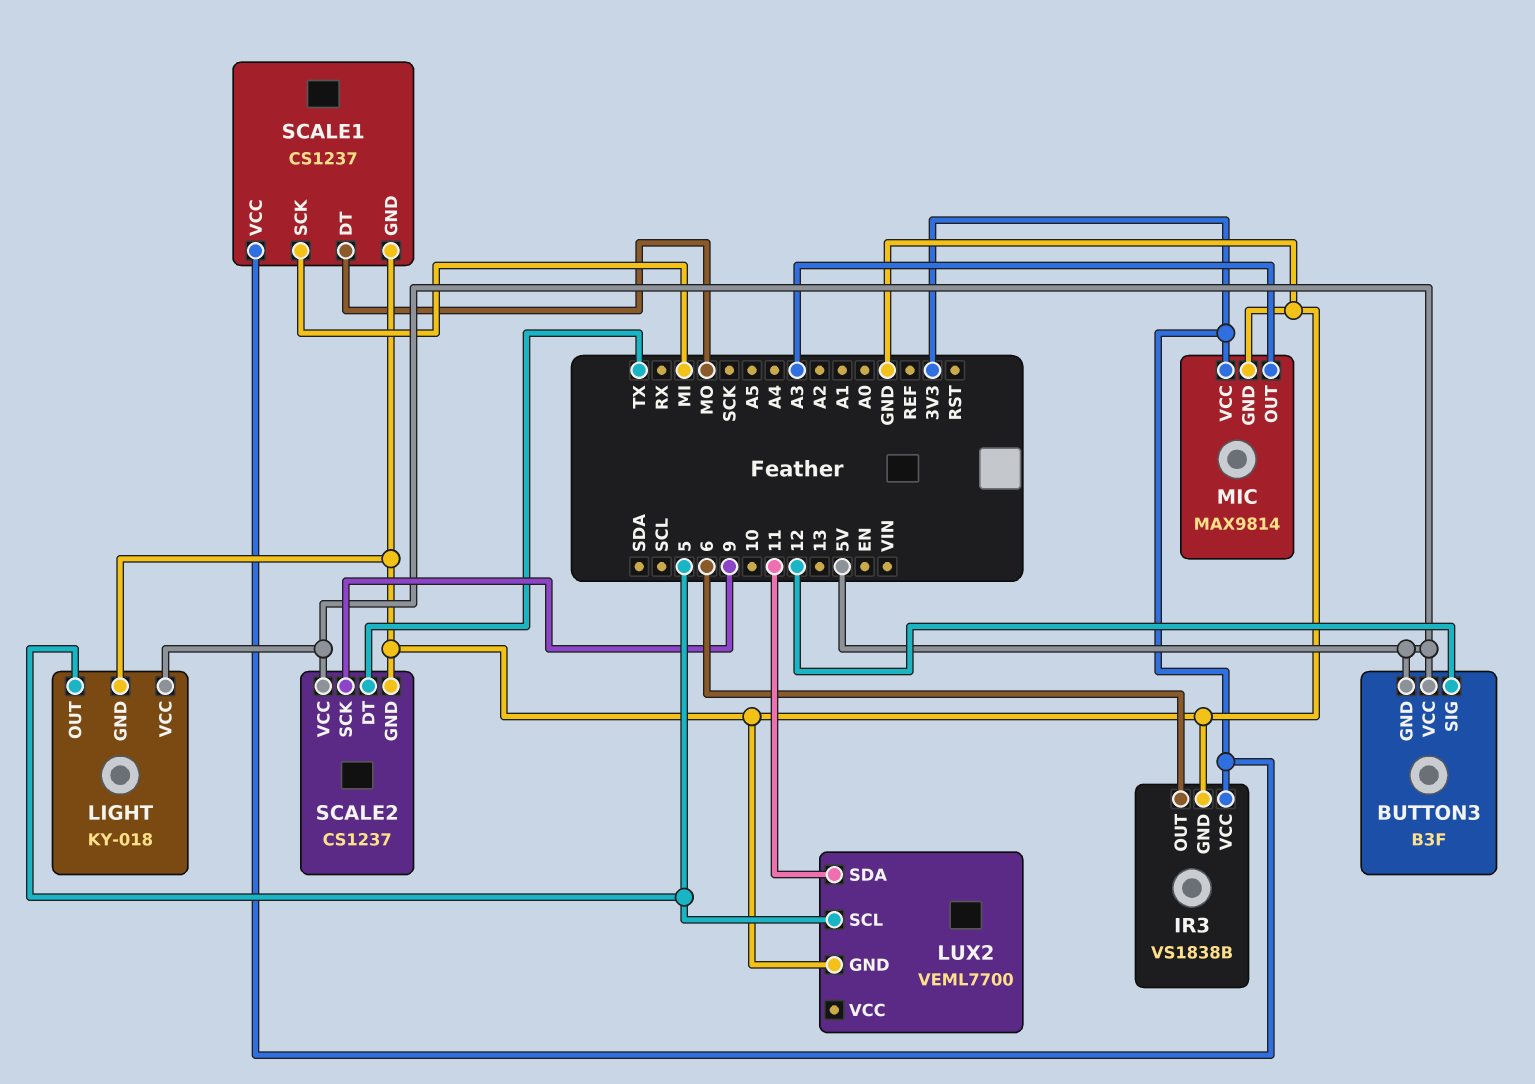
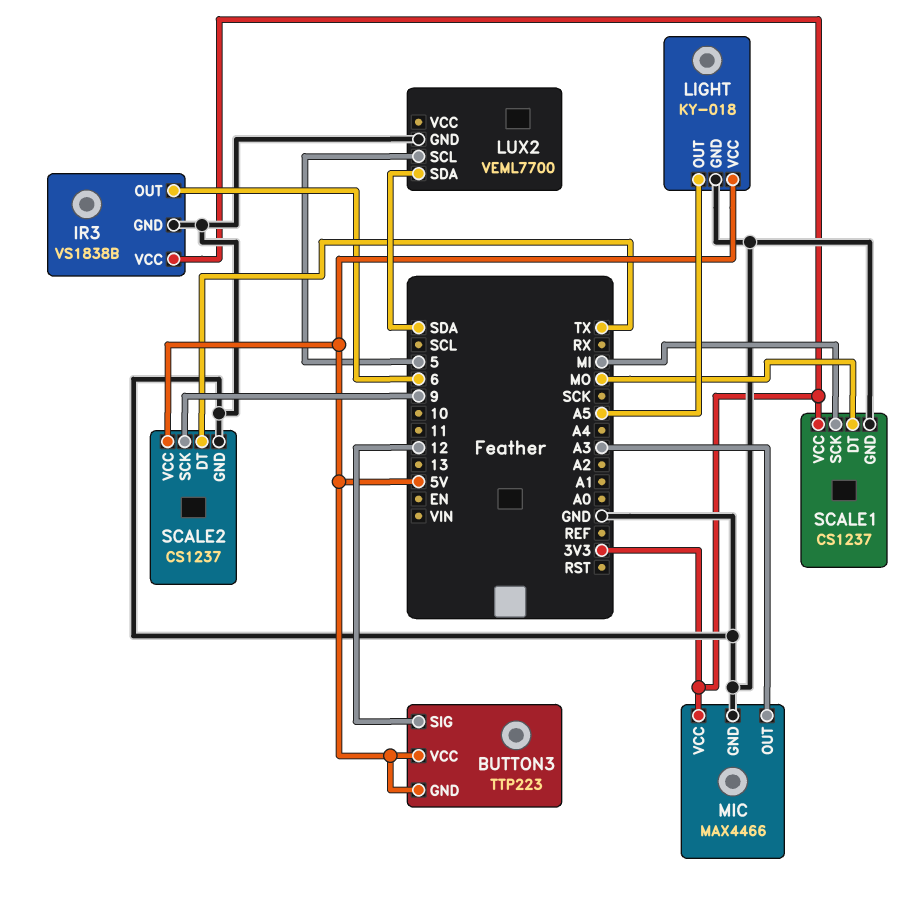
BUTTON3: B3F -> TTP223
LIGHT pin OUT: 5 -> A5
LUX2 pin SDA: 11 -> SDA
MIC: MAX9814 -> MAX4466

